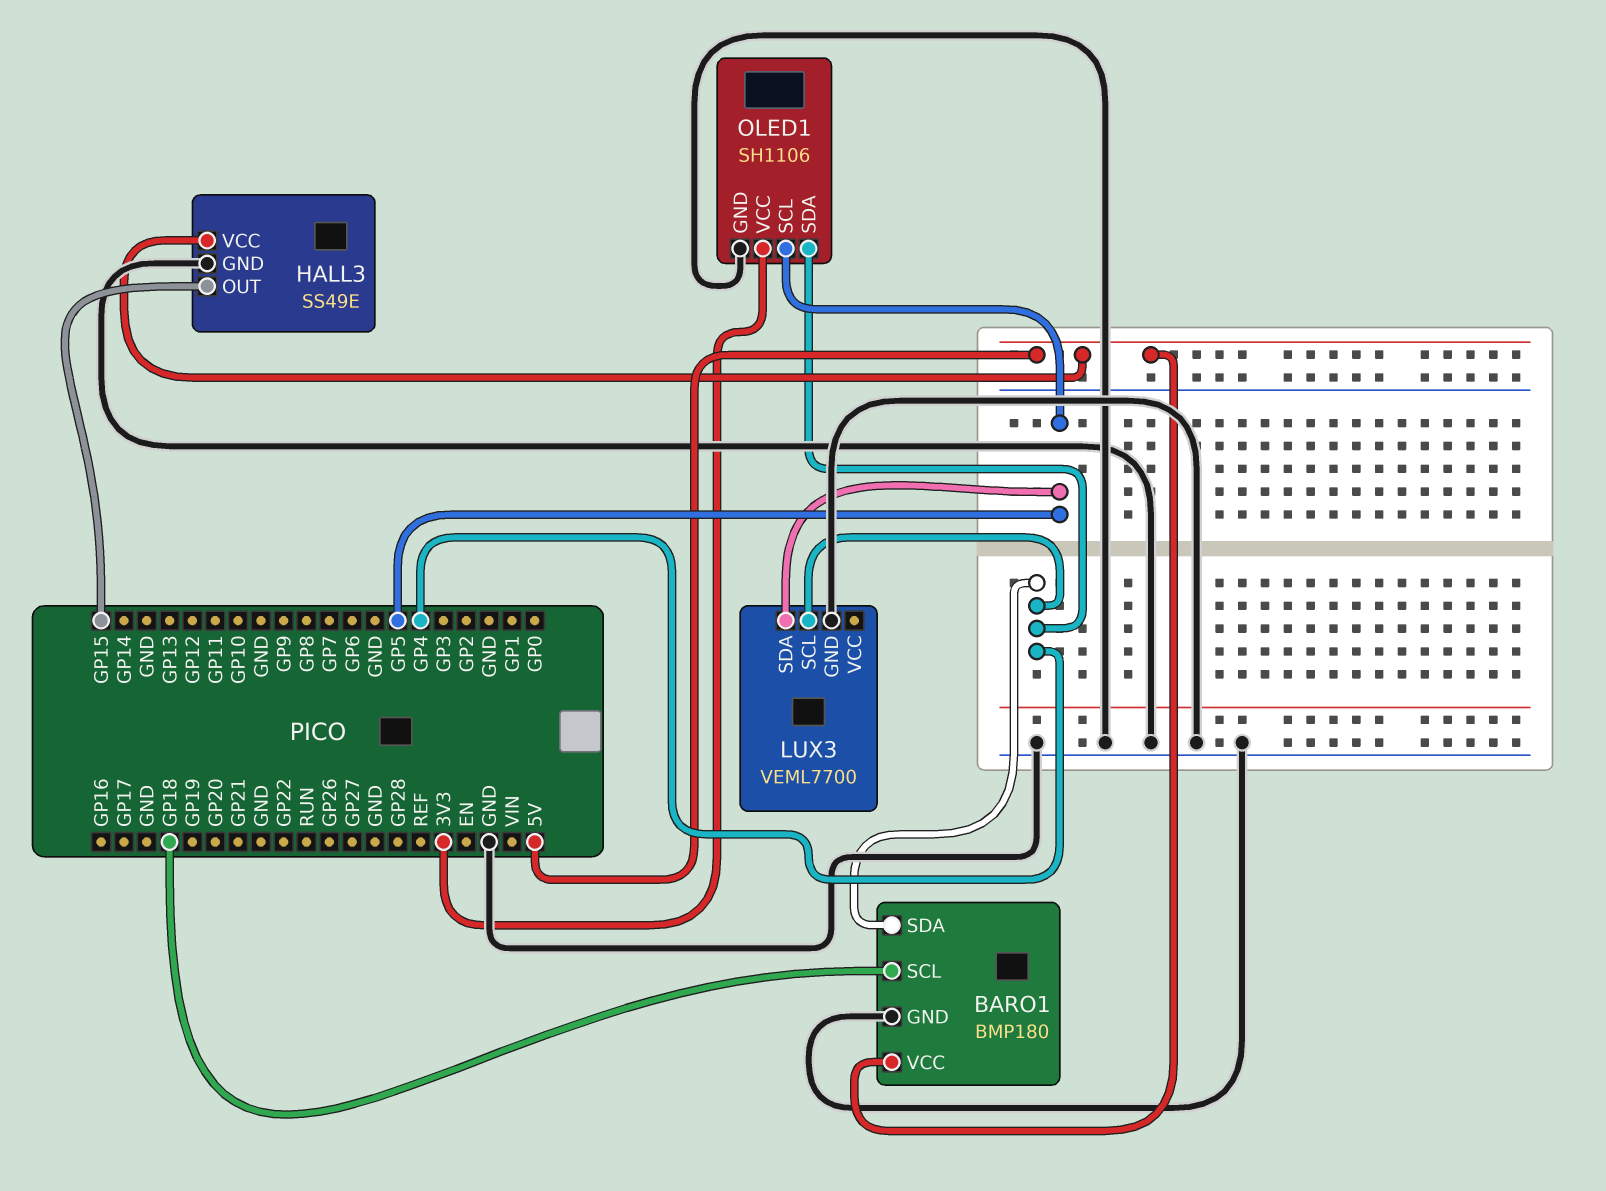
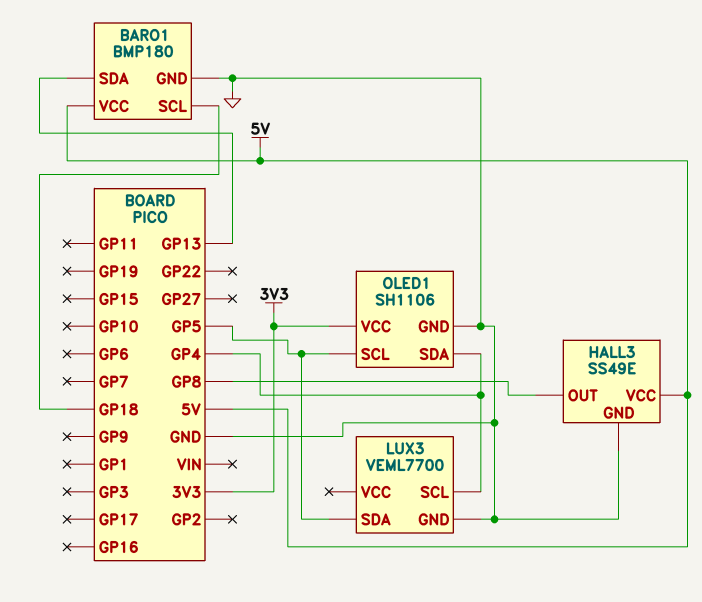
BARO1 pin SDA: GP4 -> GP13
HALL3 pin OUT: GP15 -> GP8

